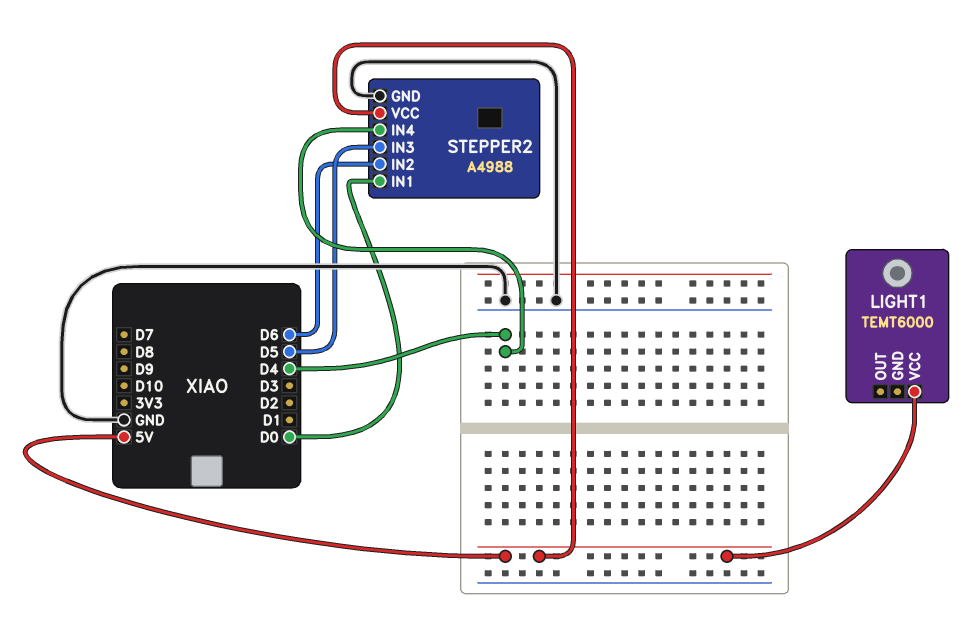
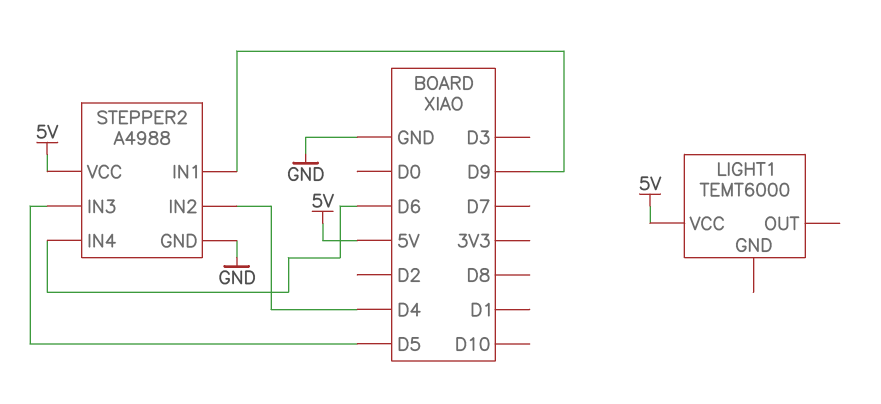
STEPPER2 pin IN1: D0 -> D9
STEPPER2 pin IN2: D6 -> D4
STEPPER2 pin IN4: D4 -> D6

